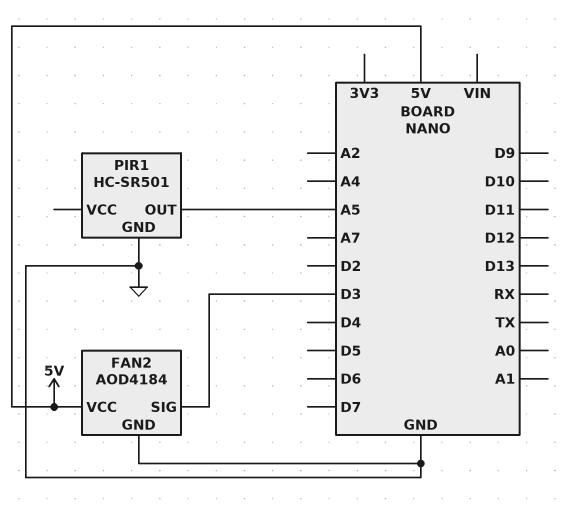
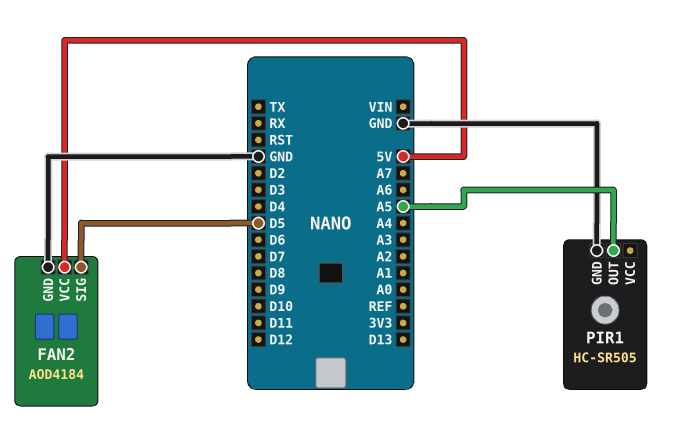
FAN2 pin SIG: D3 -> D5
PIR1: HC-SR501 -> HC-SR505

